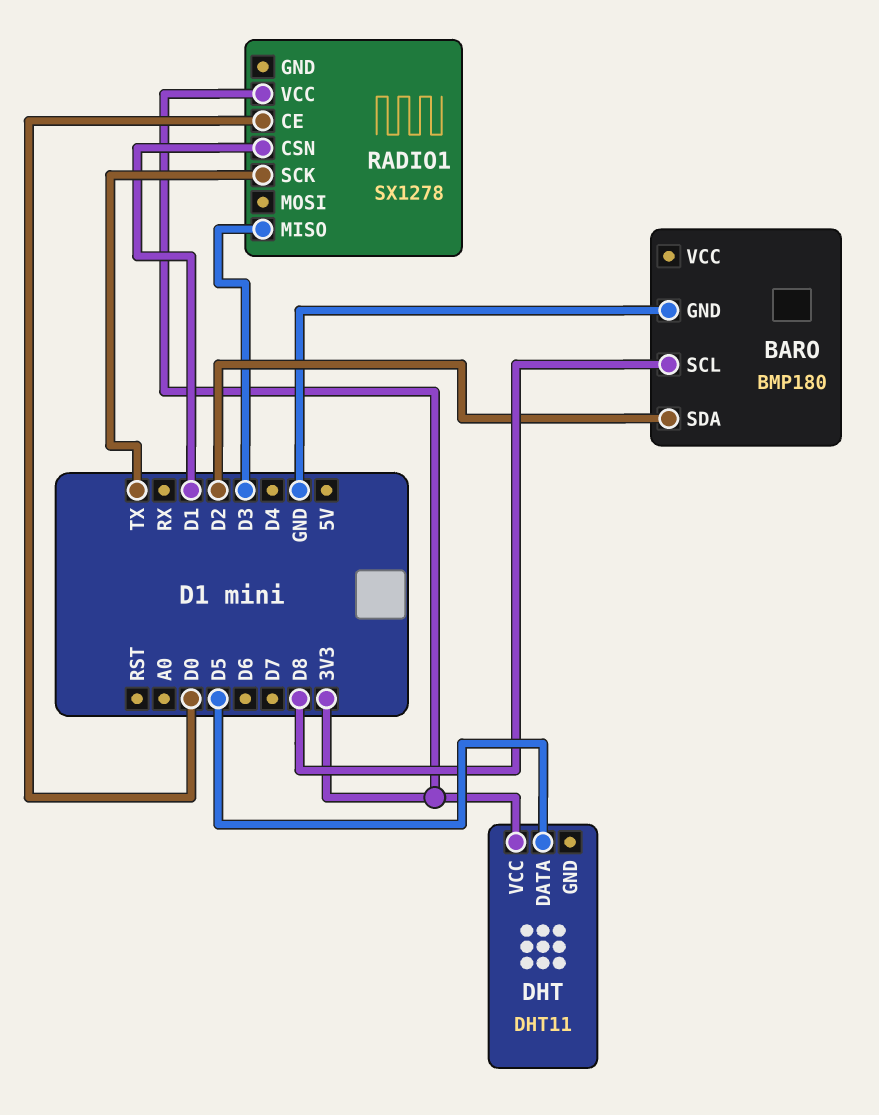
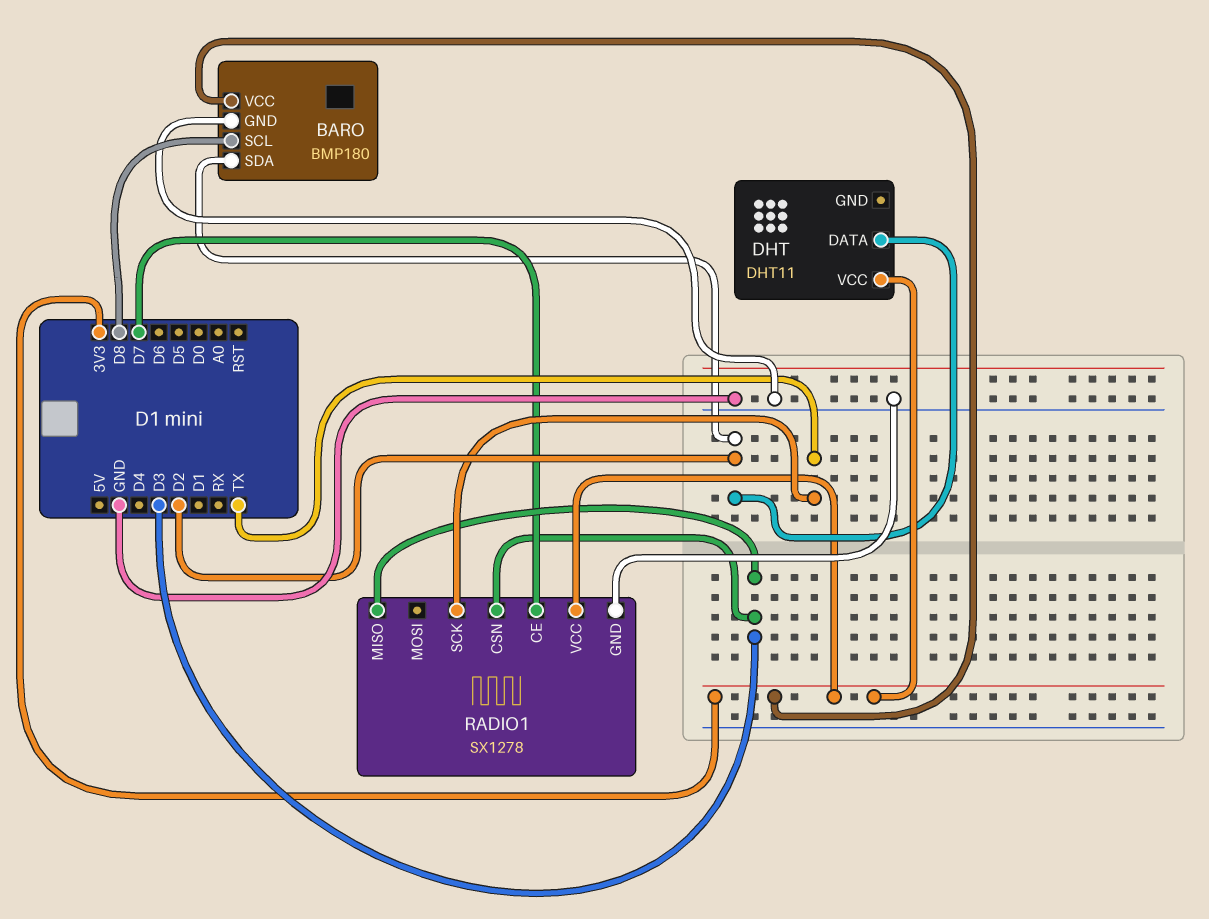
BARO pin VCC: none -> 3V3
DHT pin DATA: D5 -> D2
RADIO1 pin CE: D0 -> D7
RADIO1 pin CSN: D1 -> D3
RADIO1 pin GND: none -> GND

